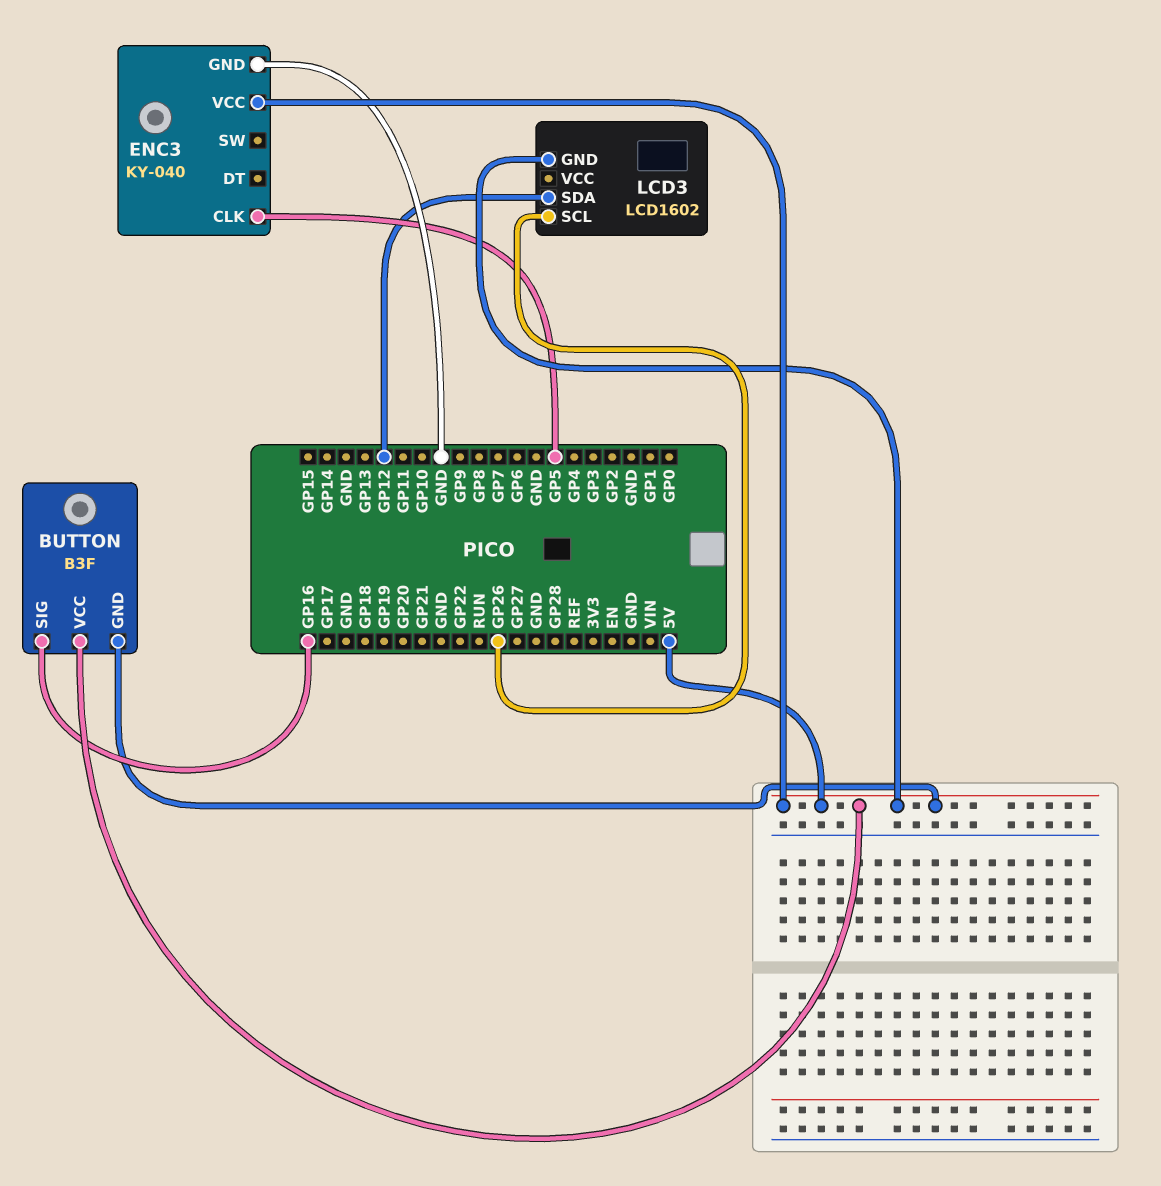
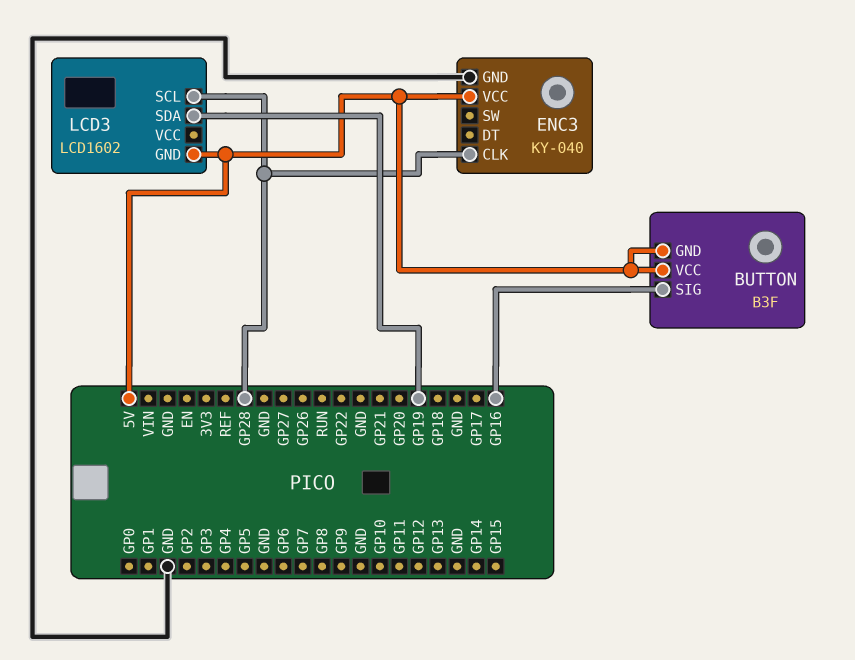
ENC3 pin CLK: GP5 -> GP28
LCD3 pin SCL: GP26 -> GP28
LCD3 pin SDA: GP12 -> GP19

